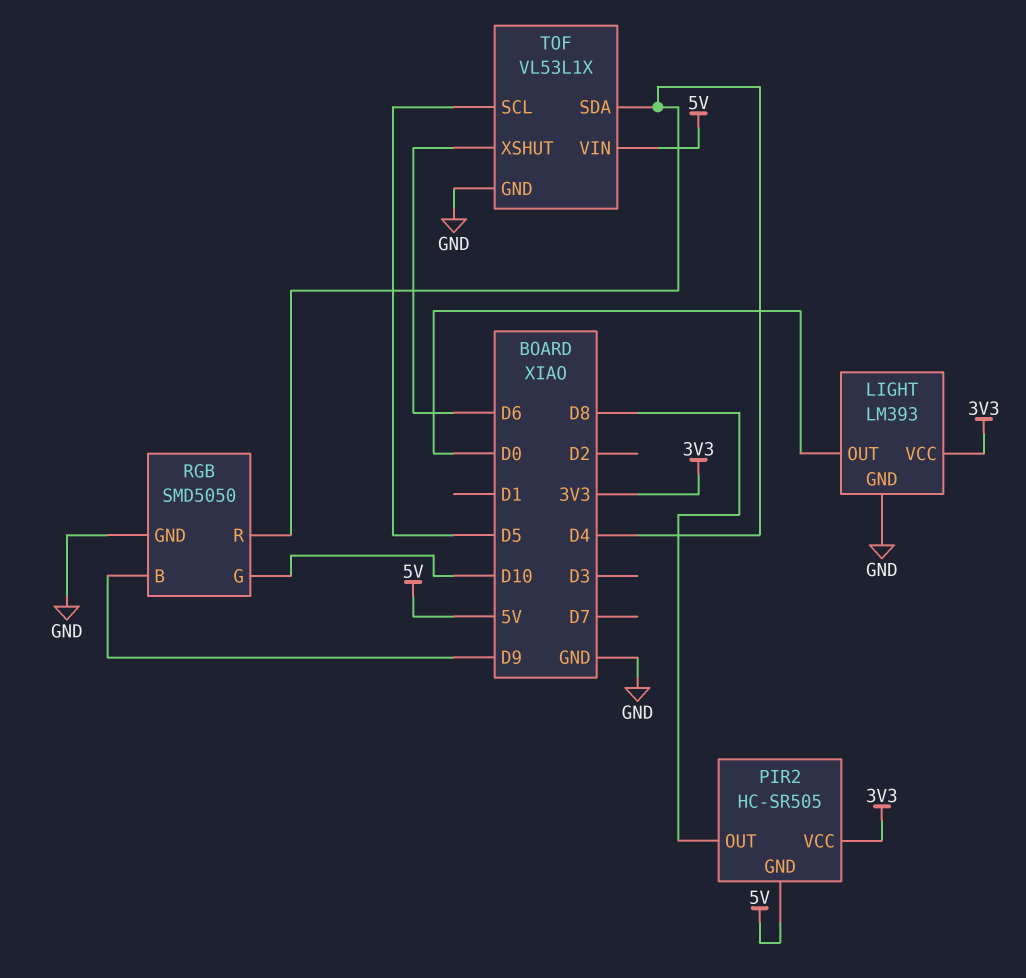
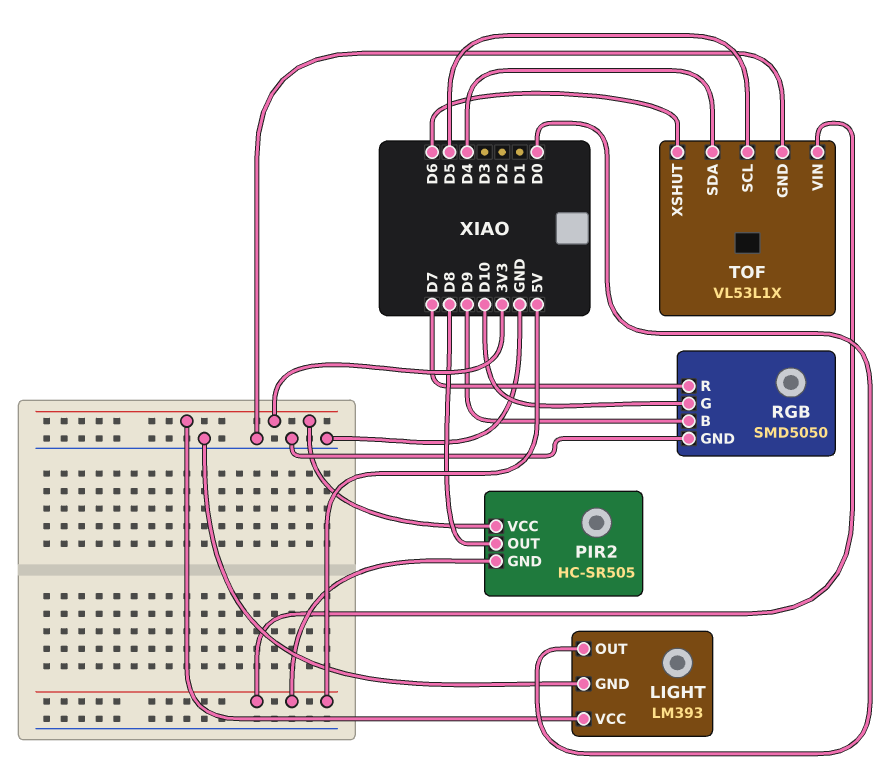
RGB pin R: D4 -> D7

